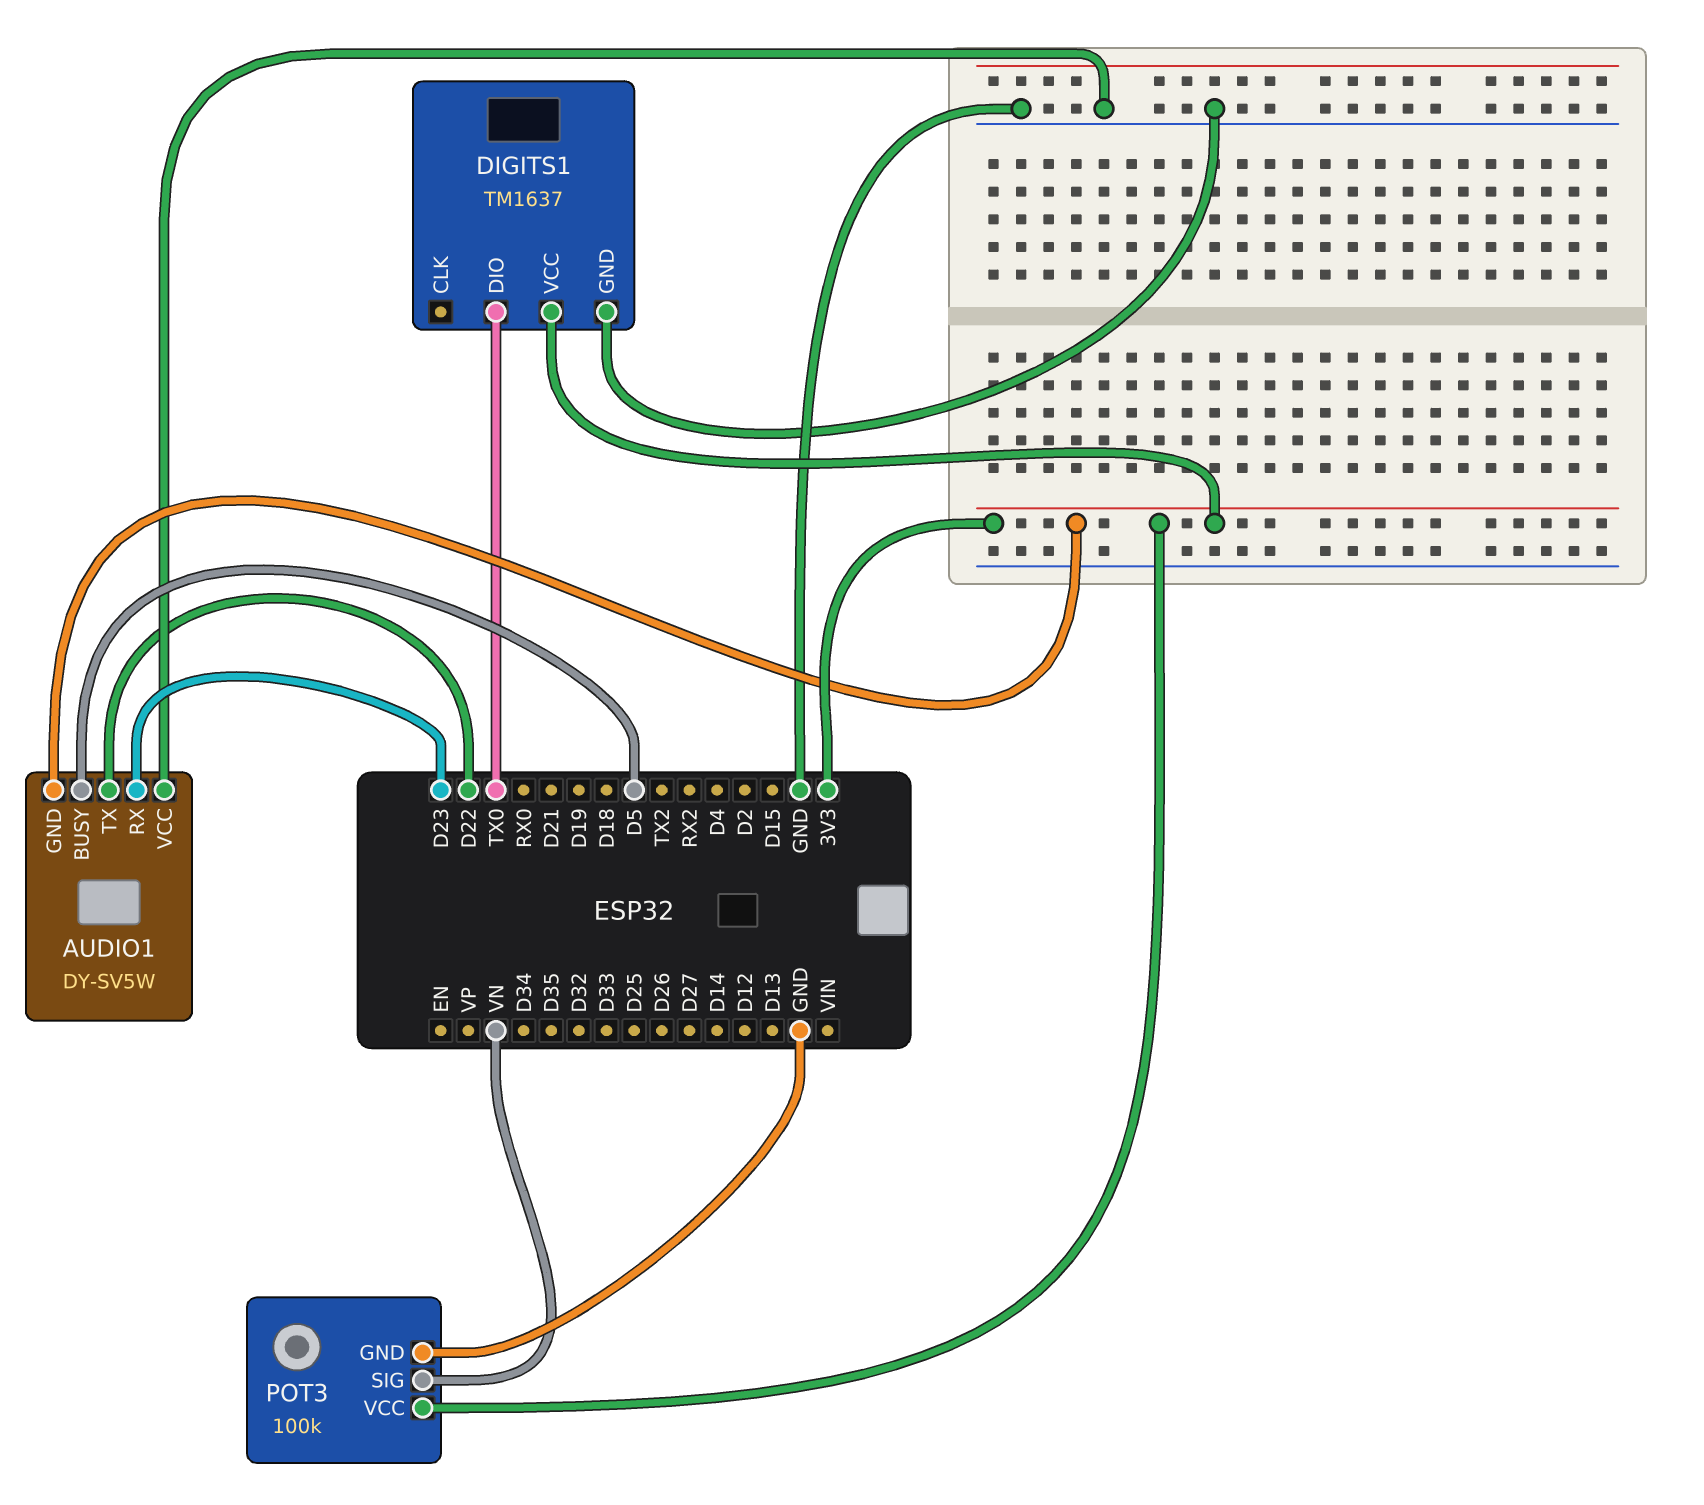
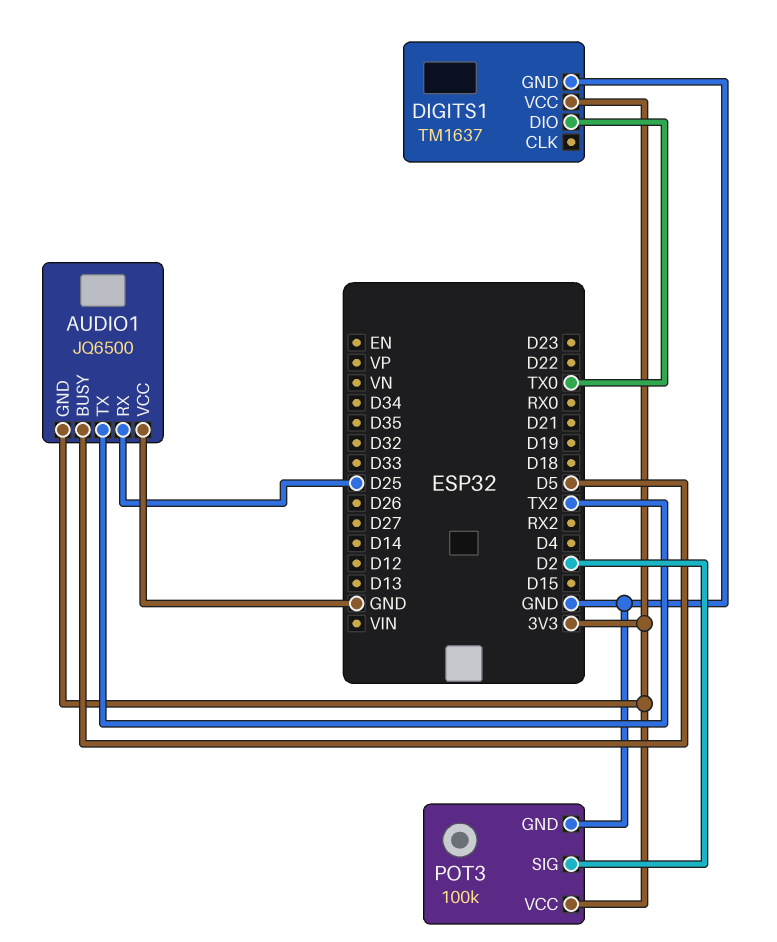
AUDIO1: DY-SV5W -> JQ6500
AUDIO1 pin RX: D23 -> D25
AUDIO1 pin TX: D22 -> TX2
POT3 pin SIG: VN -> D2

